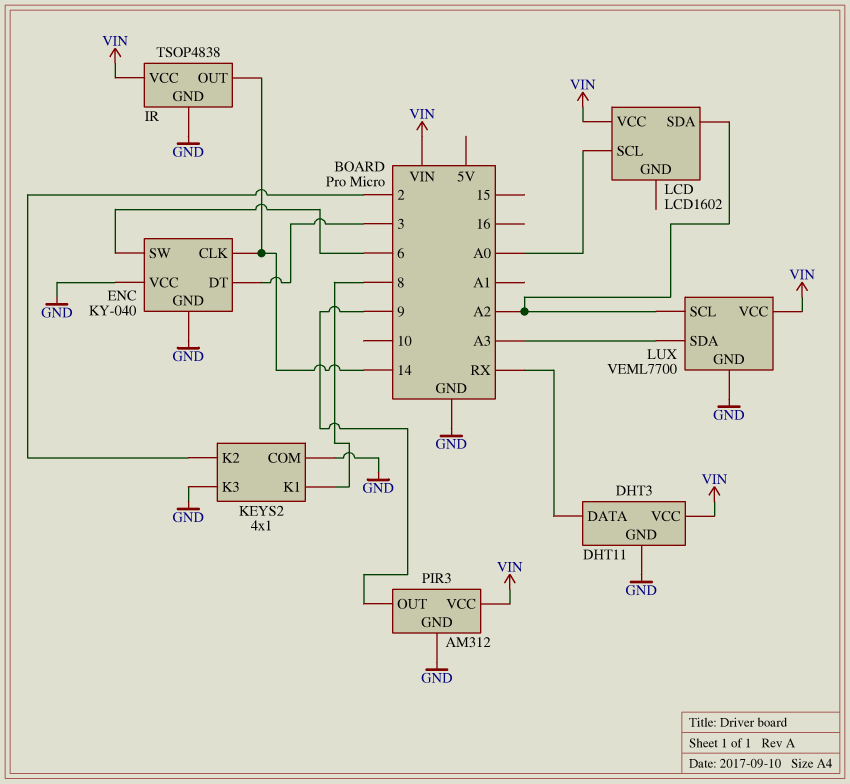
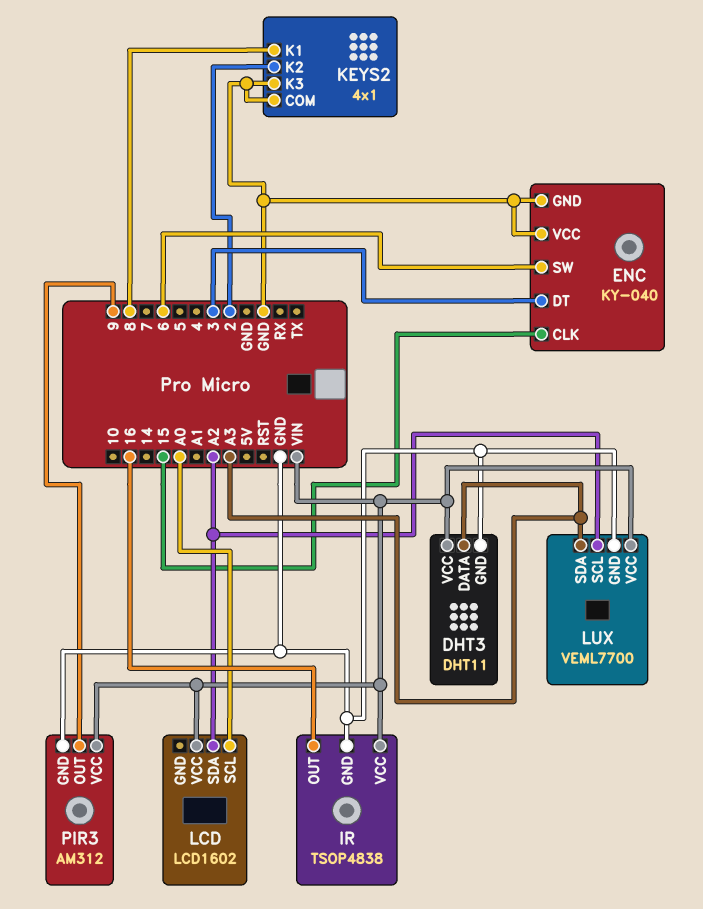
DHT3 pin DATA: RX -> A3
ENC pin CLK: 14 -> 15
IR pin OUT: 14 -> 16

